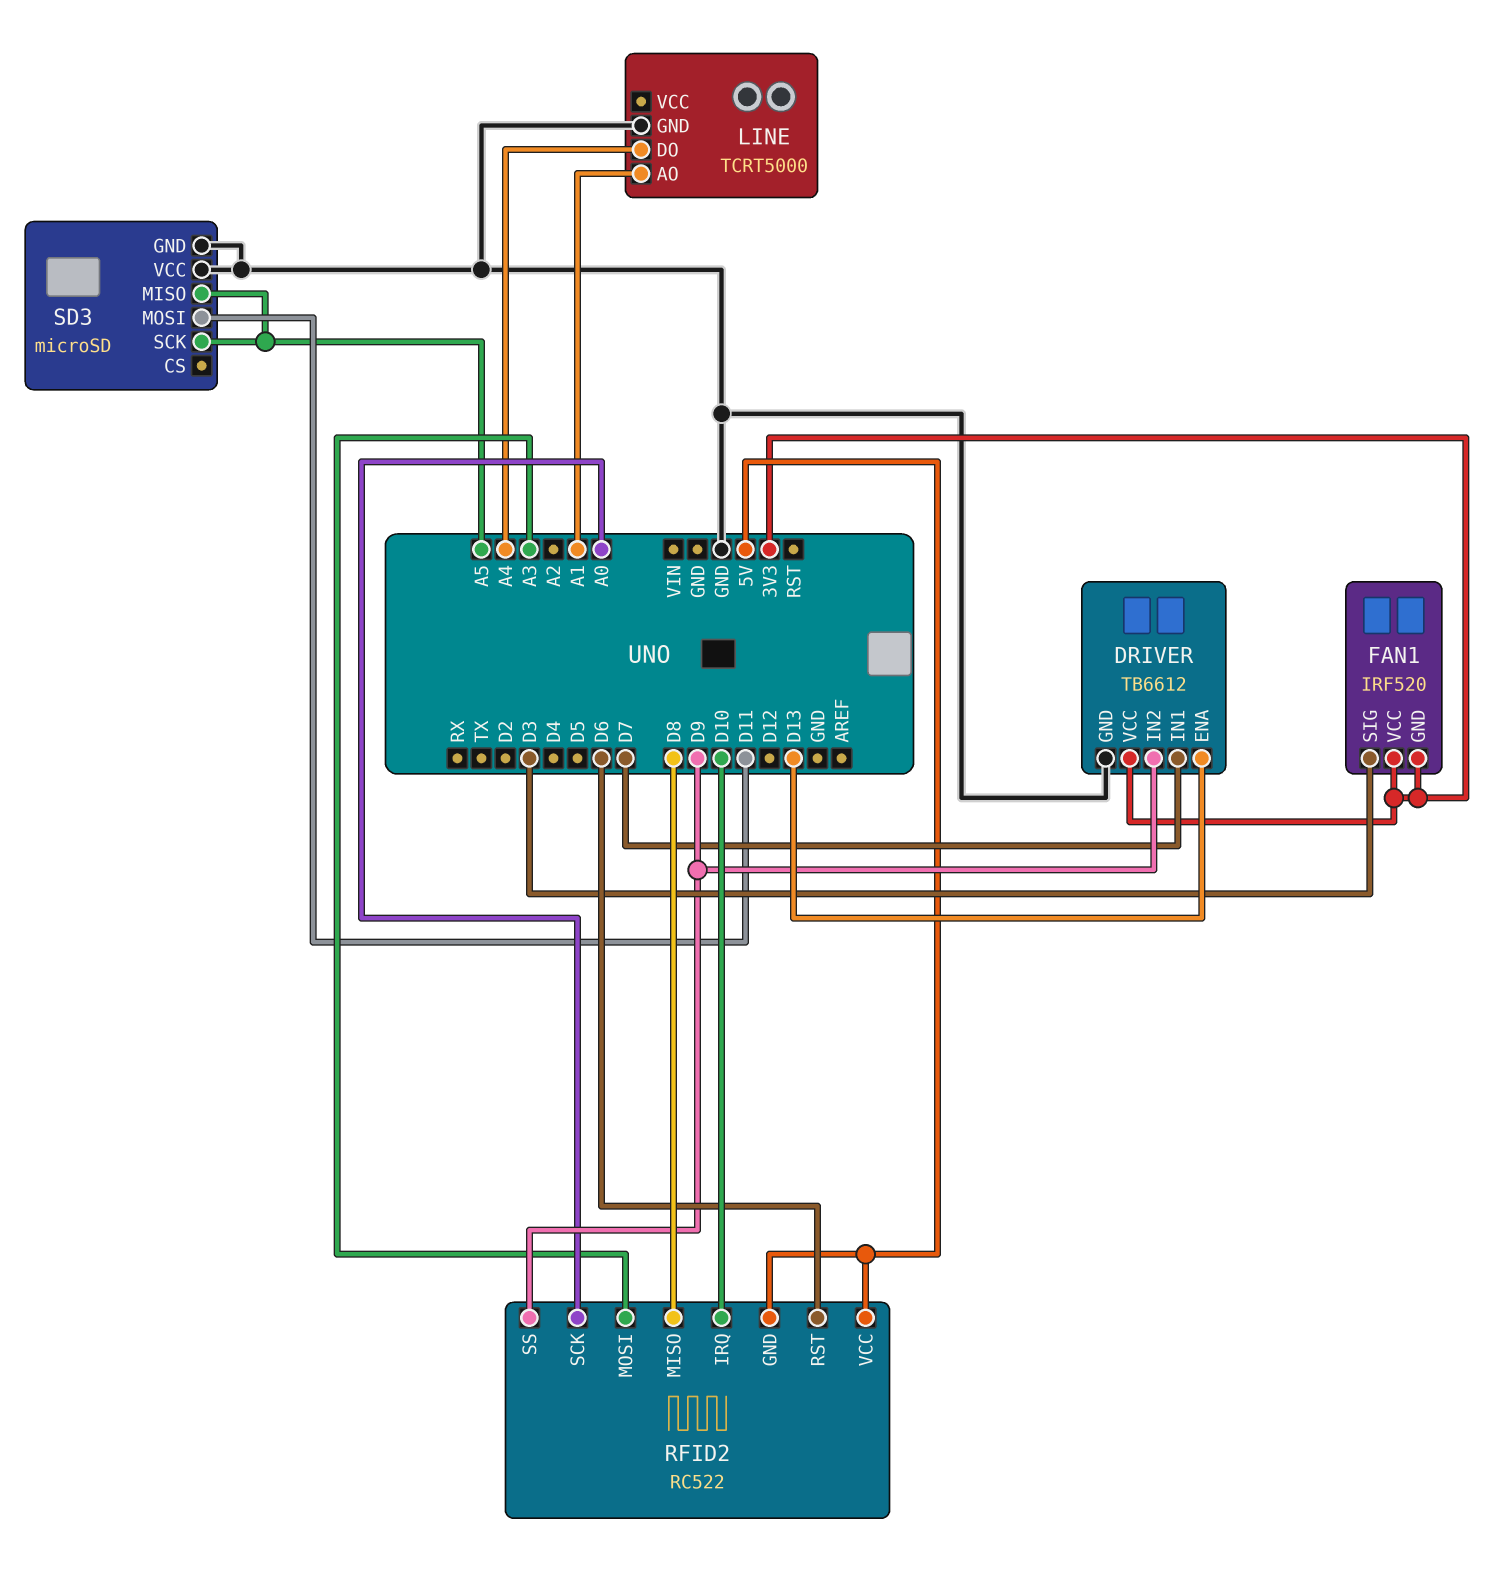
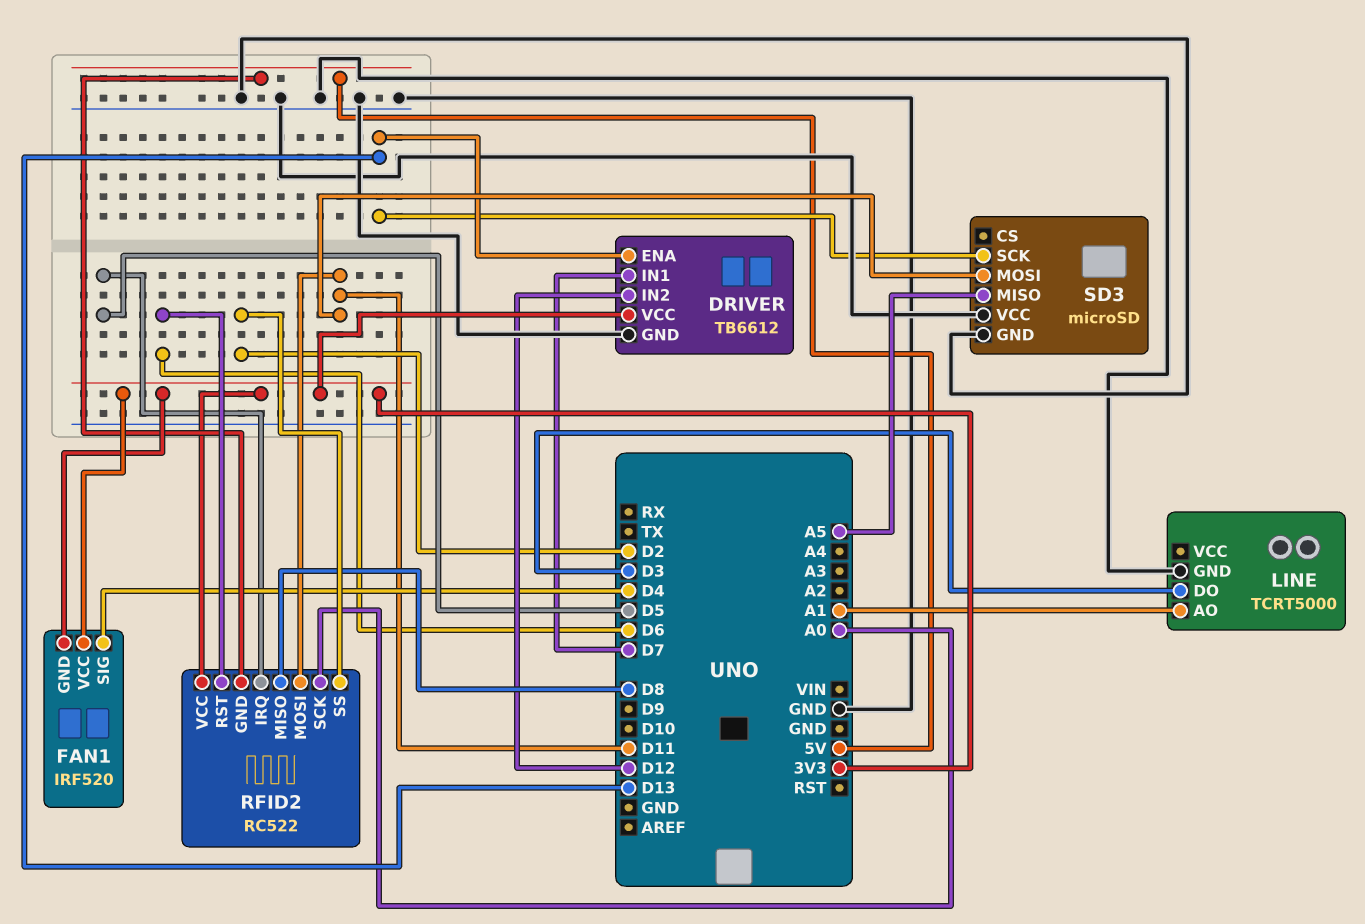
DRIVER pin IN2: D9 -> D12
FAN1 pin SIG: D3 -> D4
LINE pin DO: A4 -> D3
RFID2 pin IRQ: D10 -> D5
RFID2 pin MOSI: A3 -> D11
RFID2 pin SS: D9 -> D2
RFID2 pin VCC: 5V -> 3V3
SD3 pin SCK: A5 -> D13

